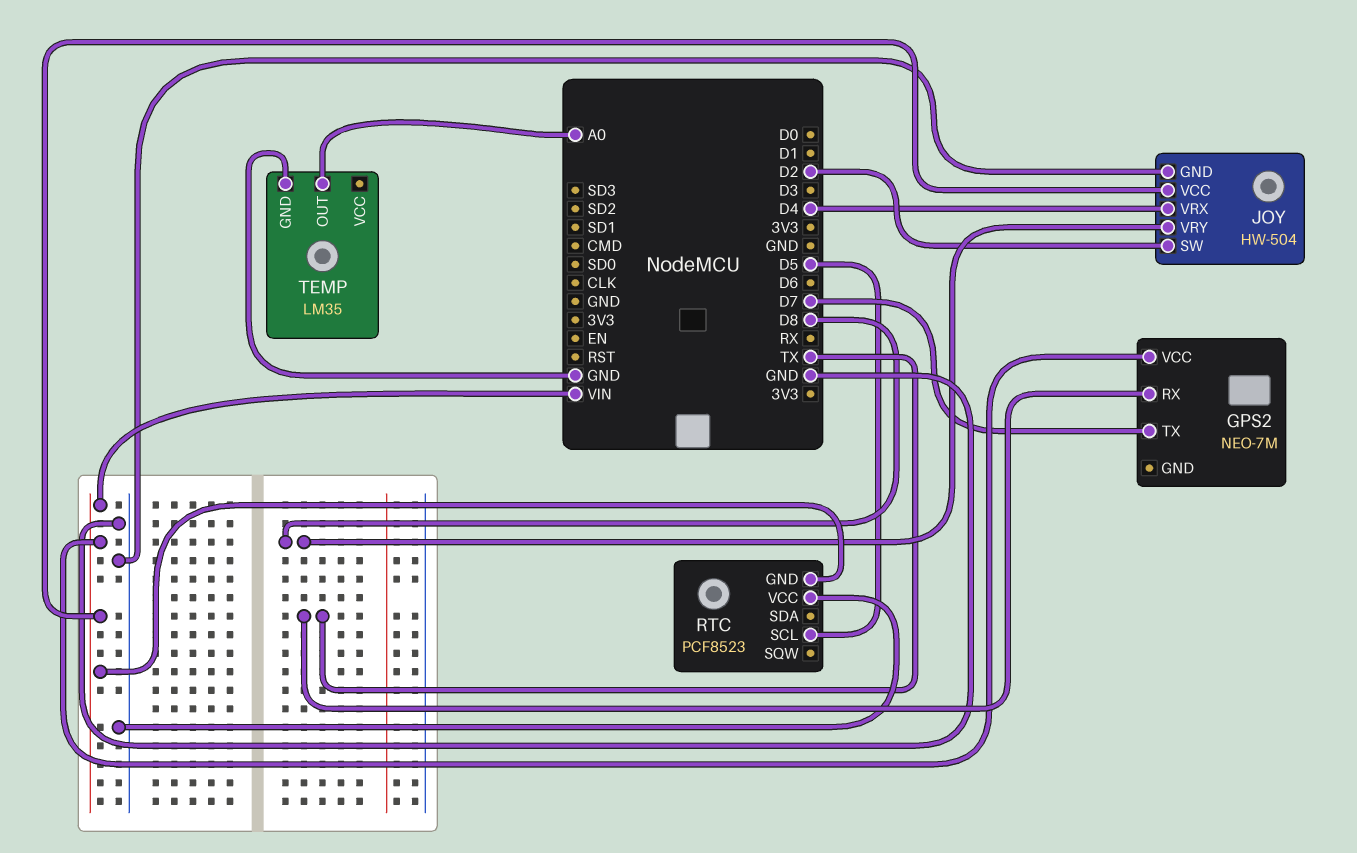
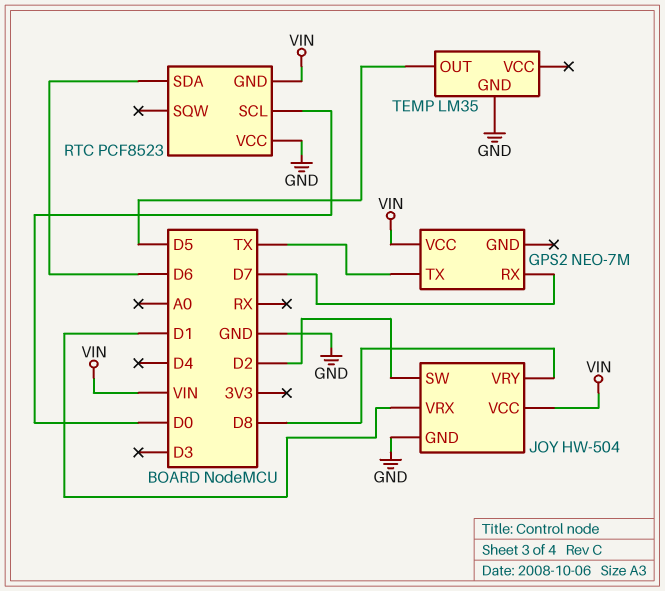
GPS2 pin RX: TX -> D7
GPS2 pin TX: D7 -> TX
JOY pin VRX: D4 -> D1
RTC pin SCL: D5 -> D0
RTC pin SDA: none -> D6
TEMP pin OUT: A0 -> D5

